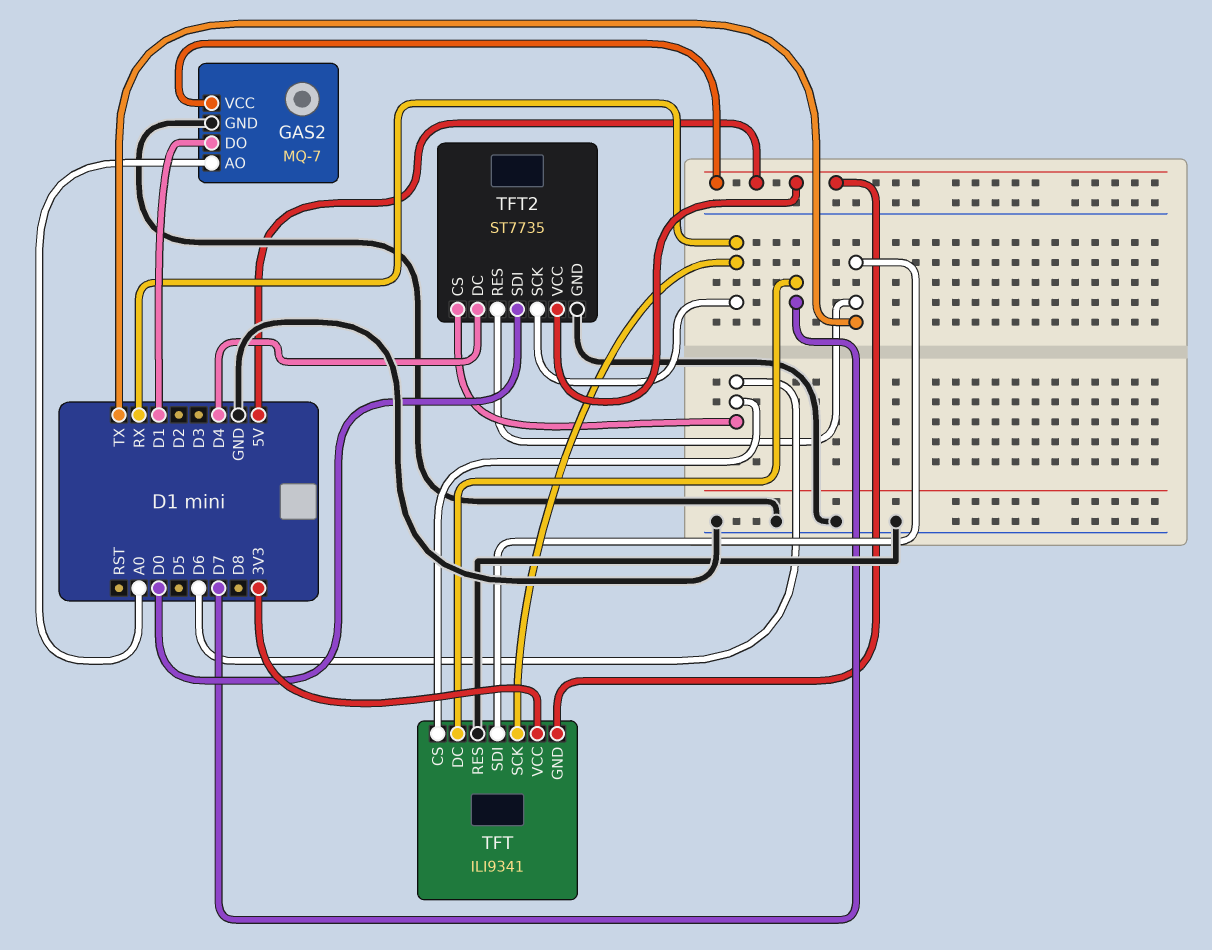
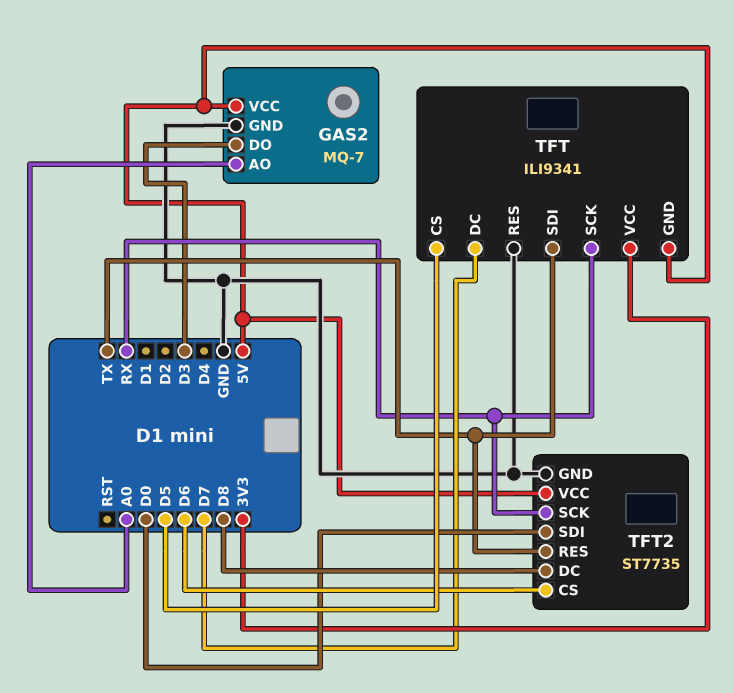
GAS2 pin DO: D1 -> D3
TFT pin CS: D6 -> D5
TFT2 pin DC: D4 -> D8

